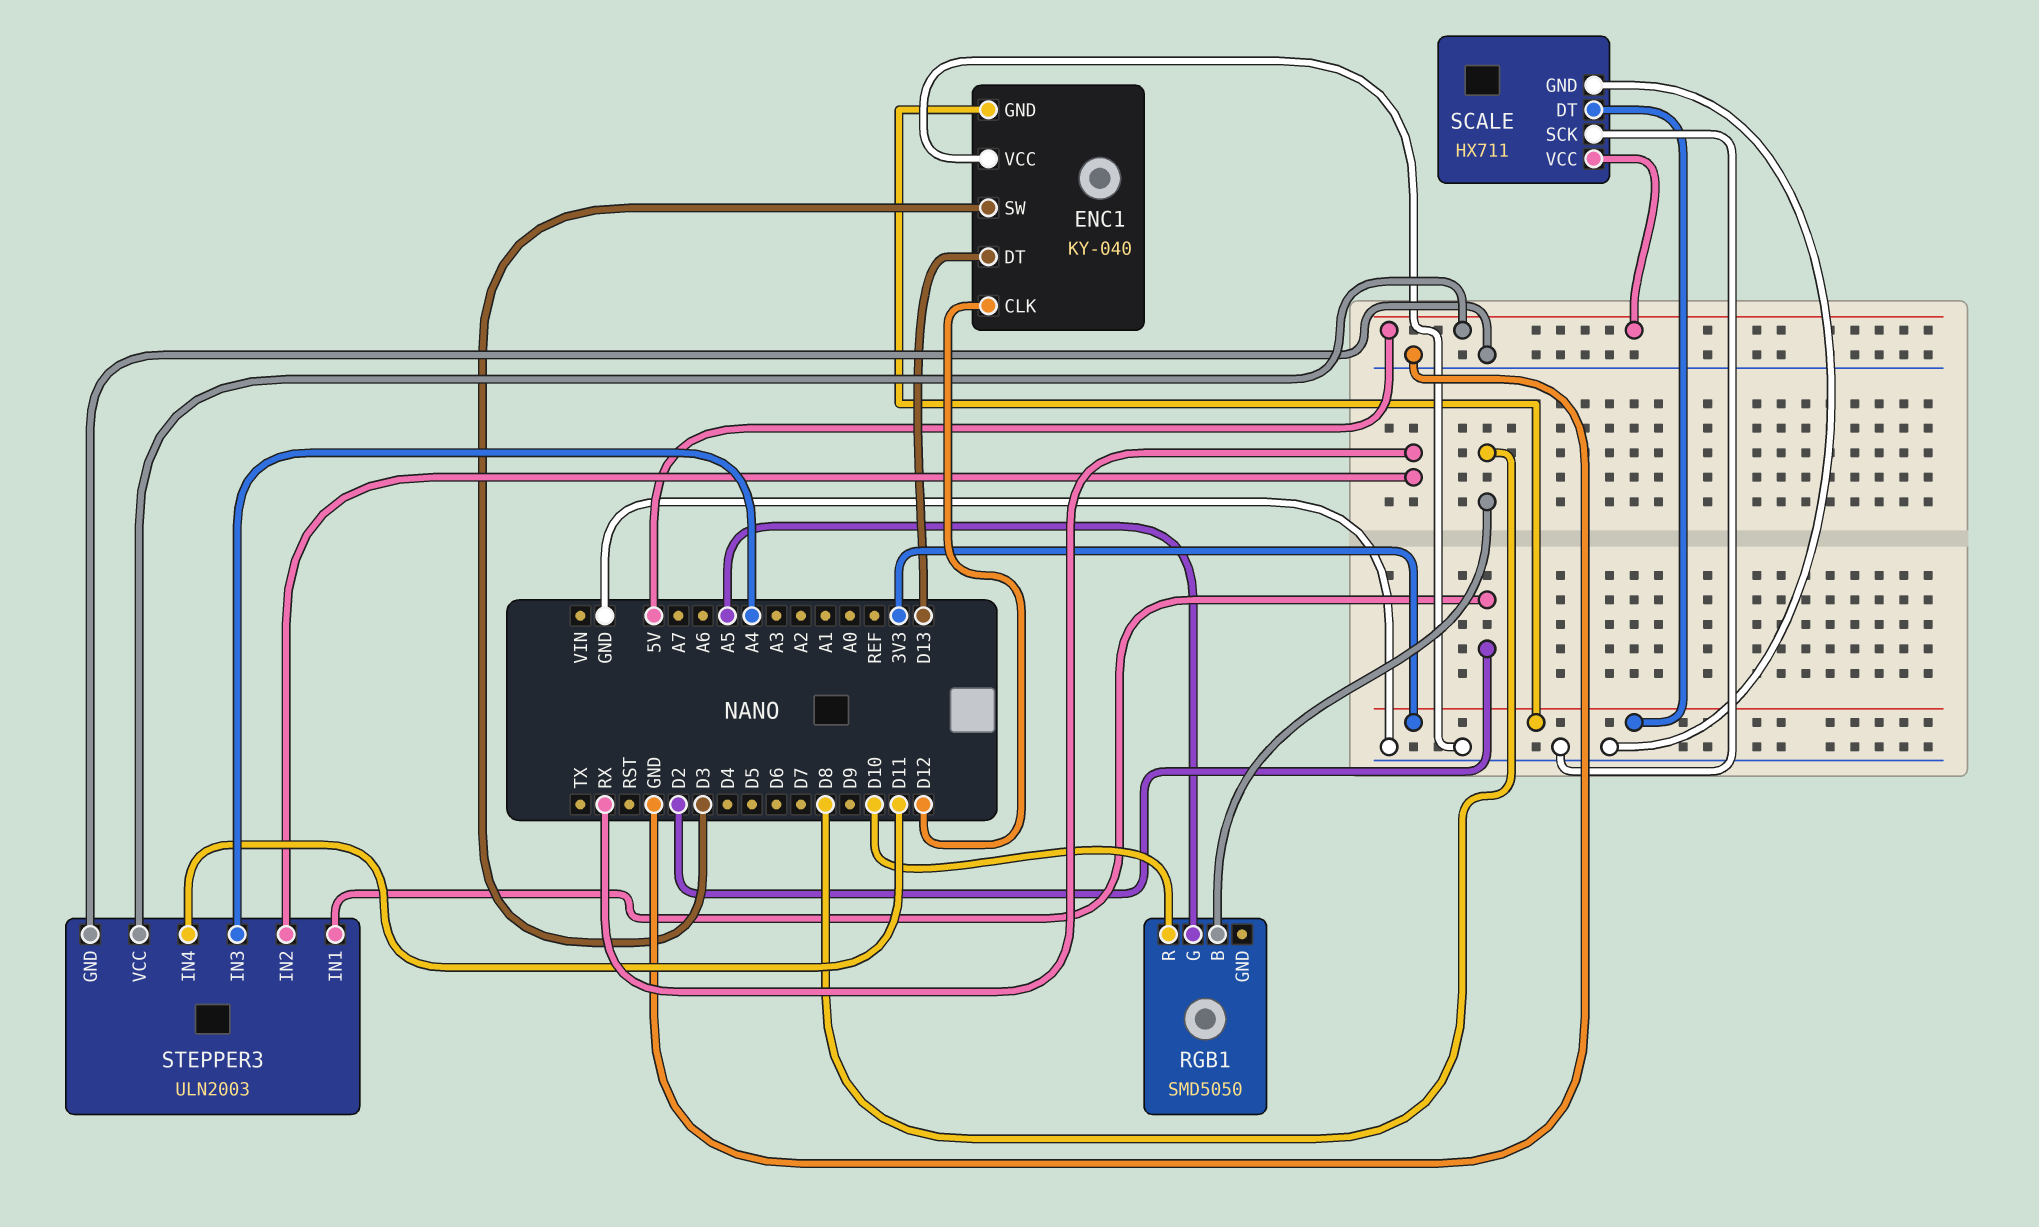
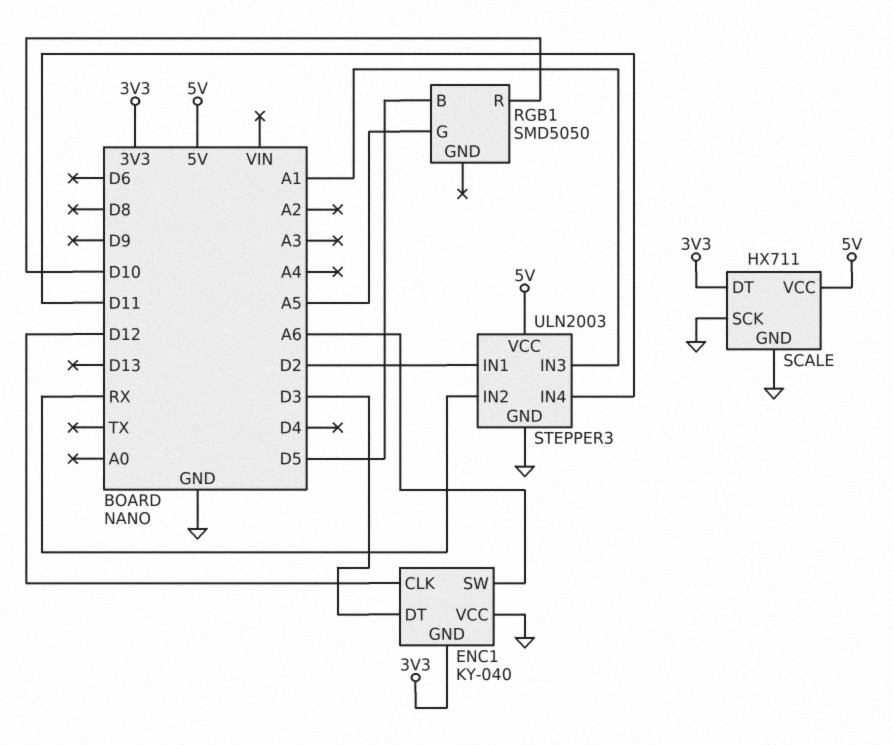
ENC1 pin DT: D13 -> D3
ENC1 pin SW: D3 -> A6
RGB1 pin B: D8 -> D5
STEPPER3 pin IN3: A4 -> A1

